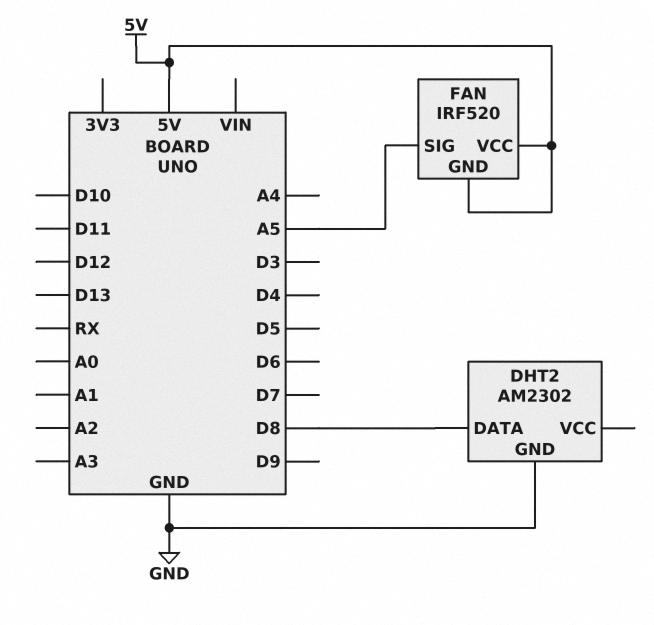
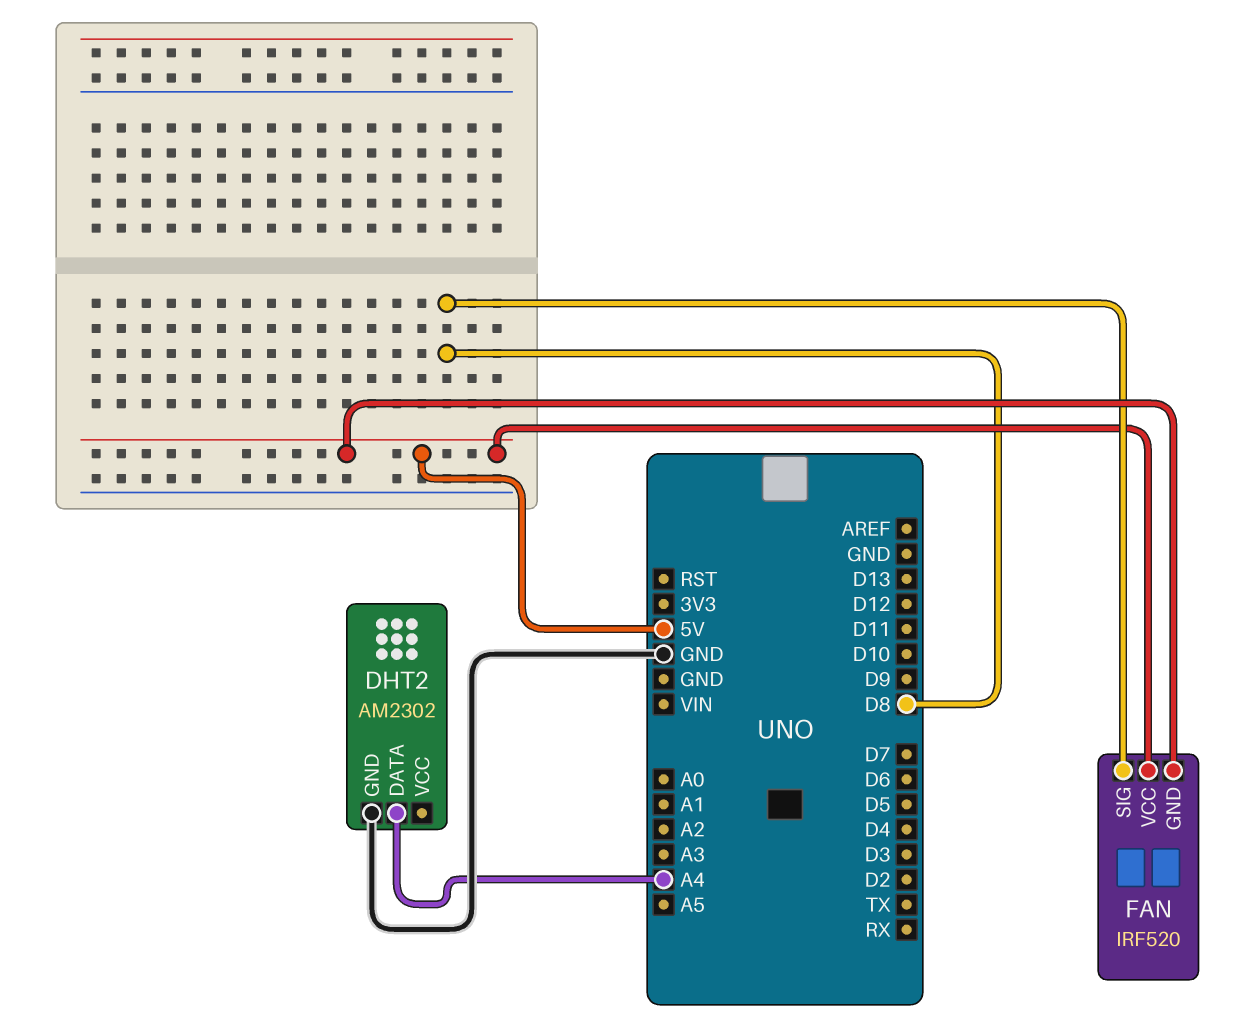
DHT2 pin DATA: D8 -> A4
FAN pin SIG: A5 -> D8

